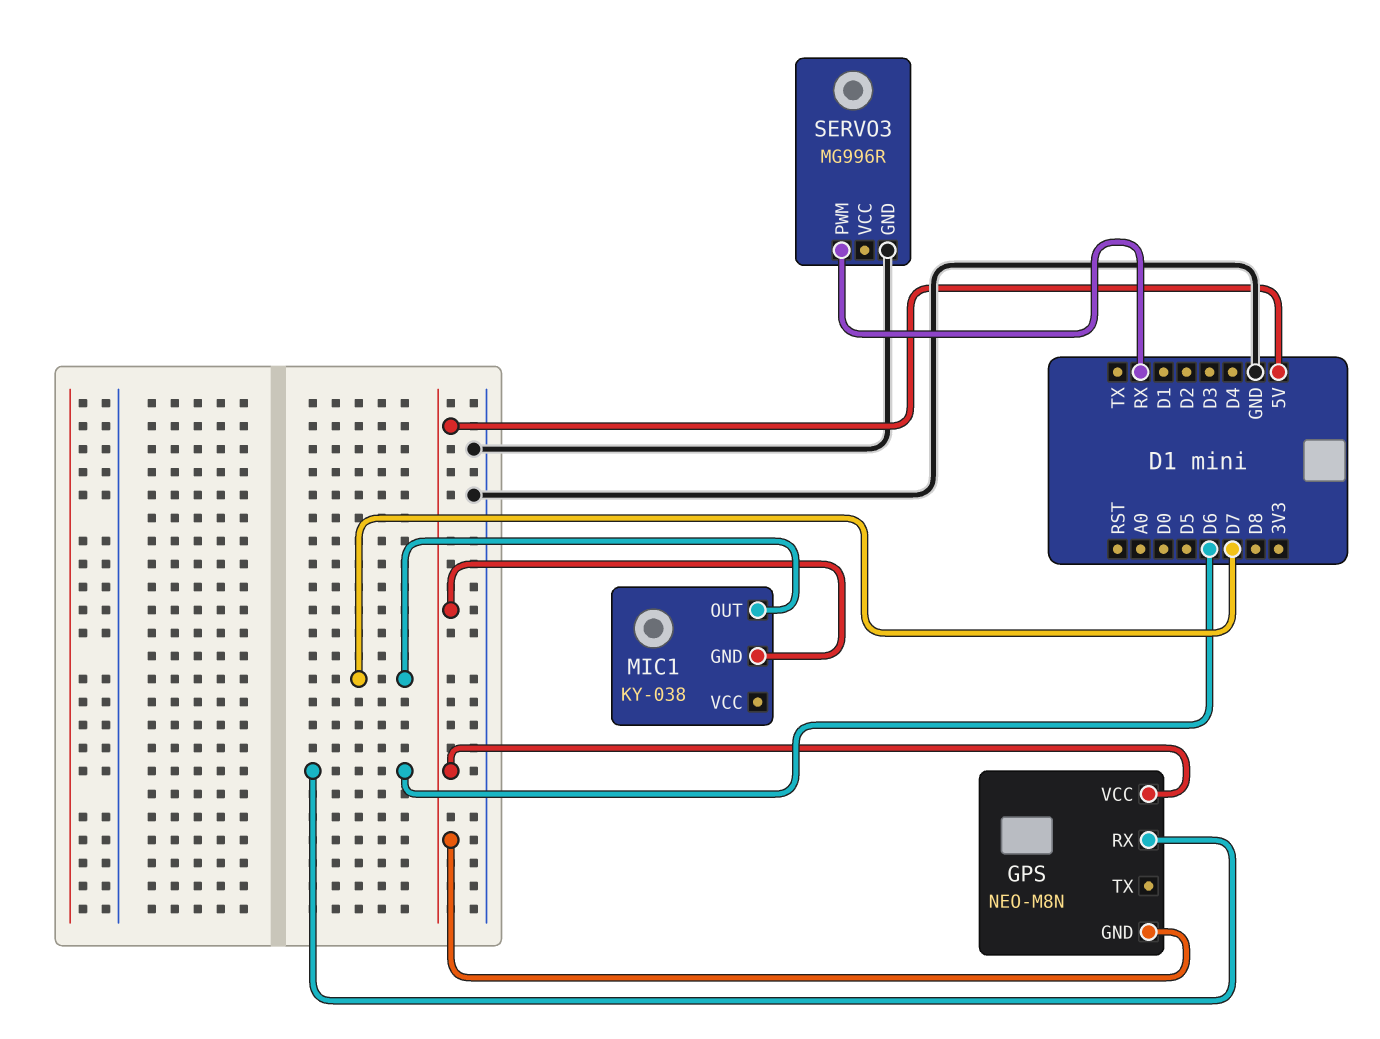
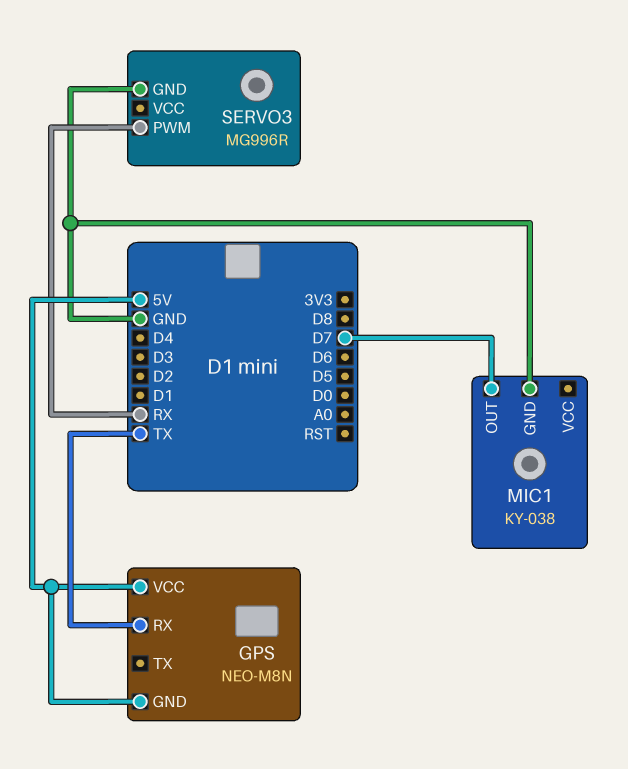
GPS pin RX: D6 -> TX
MIC1 pin GND: 5V -> GND

